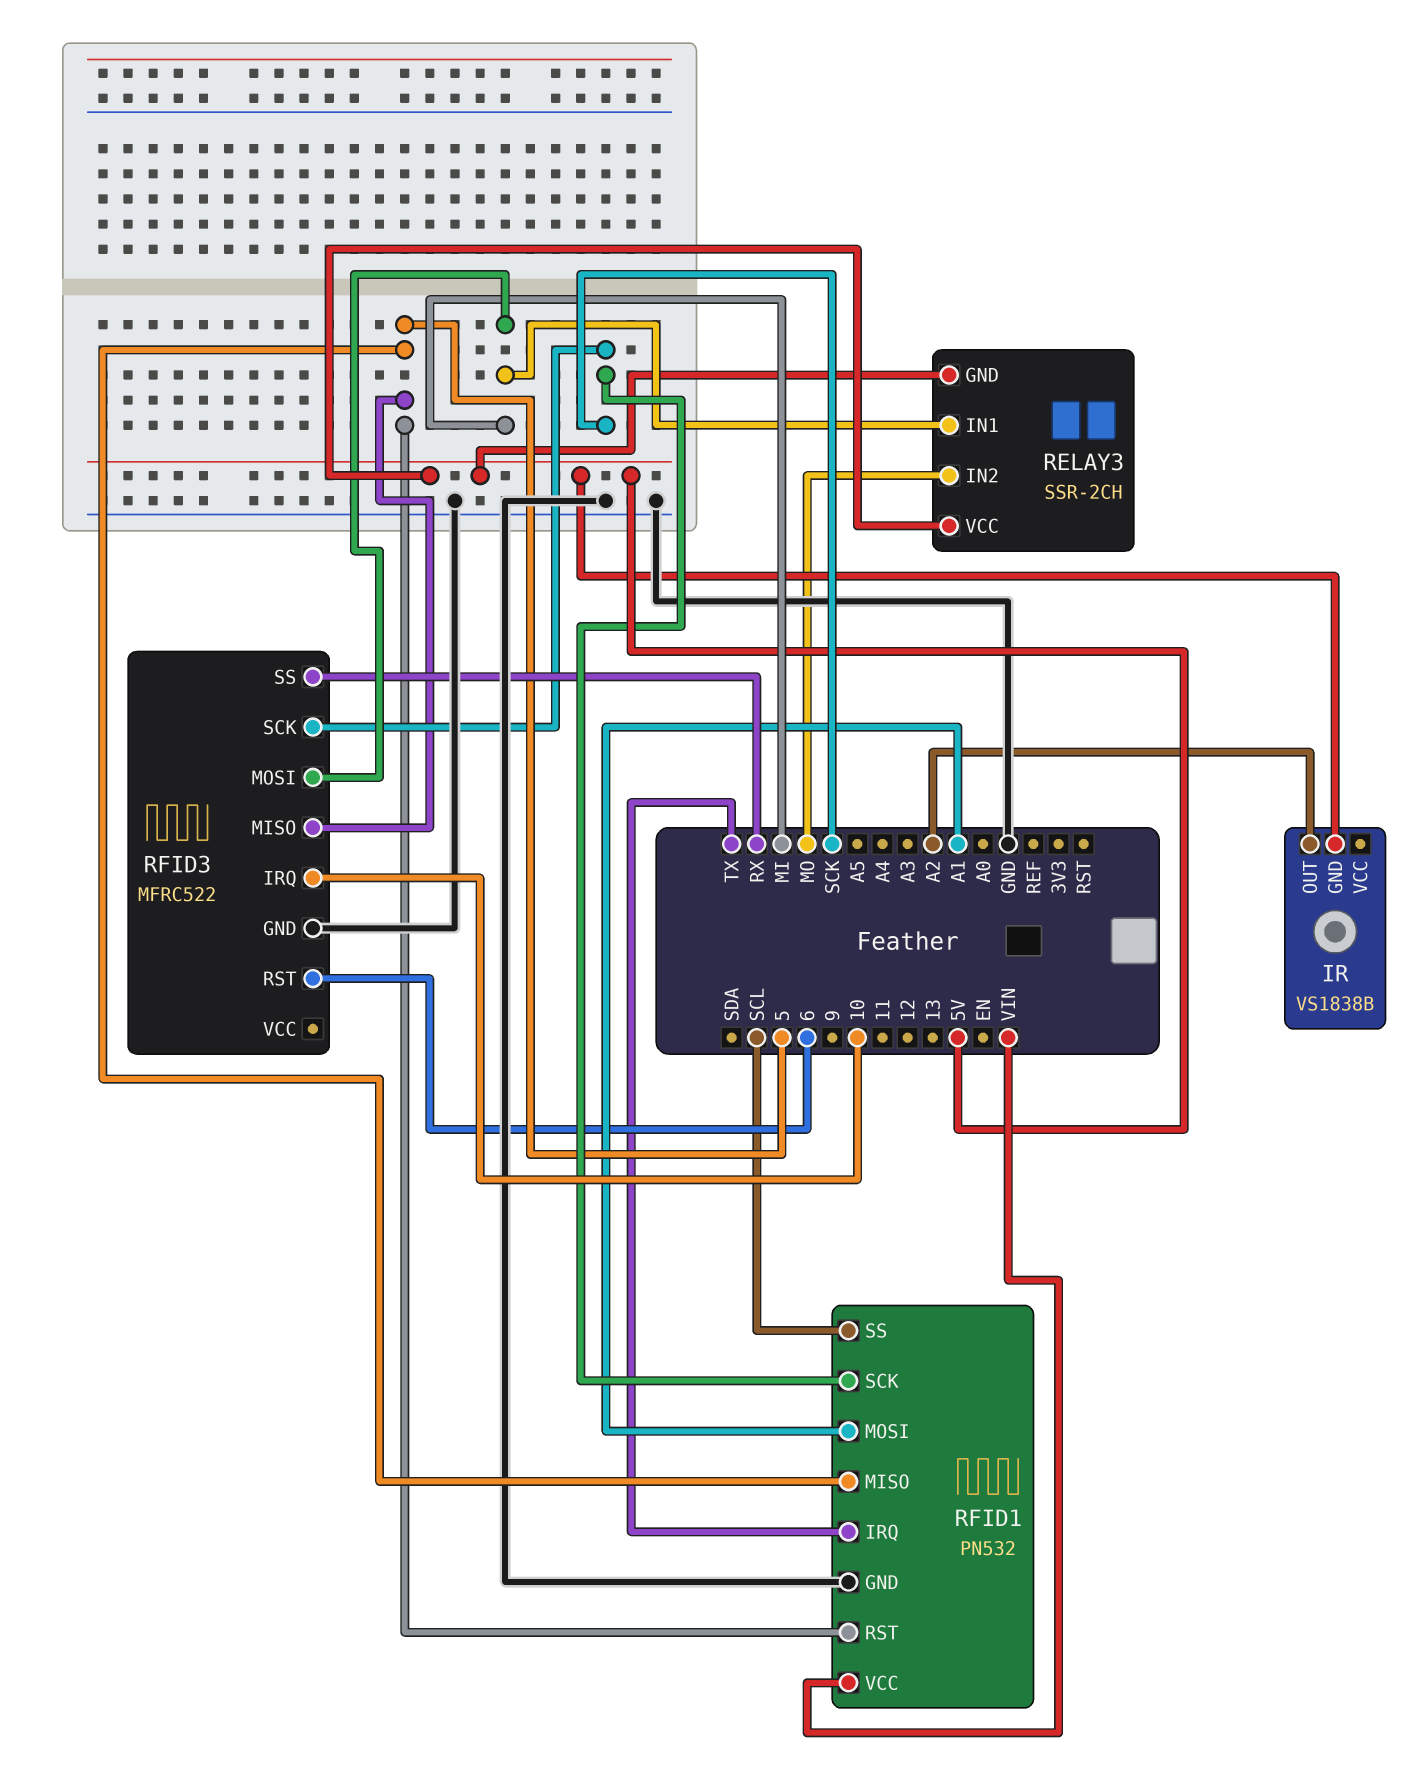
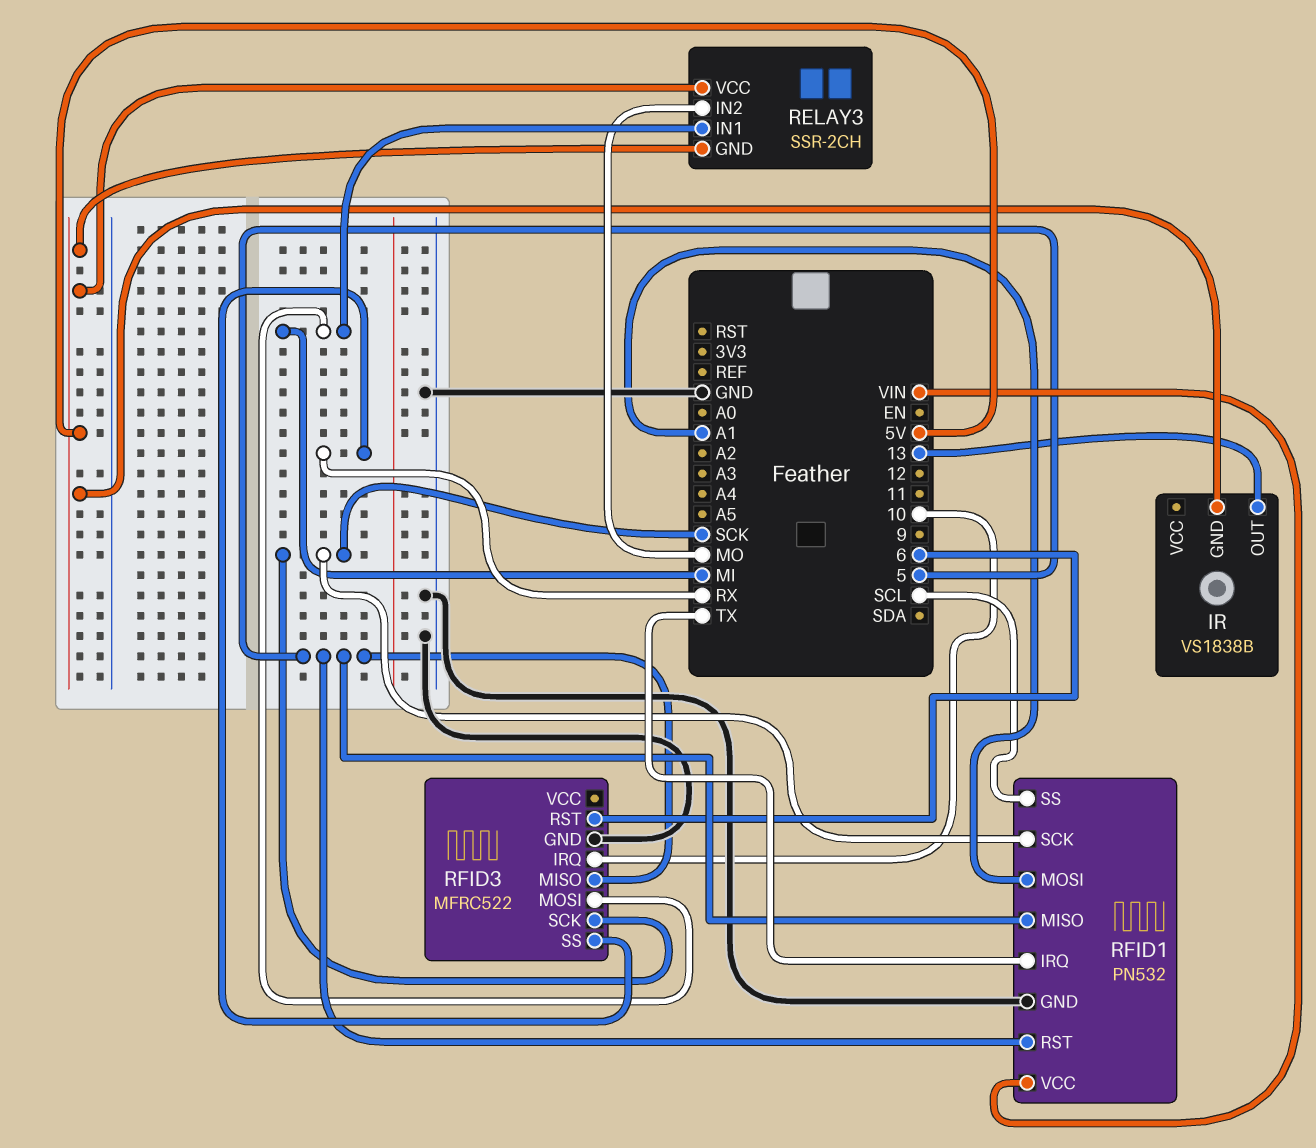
IR pin OUT: A2 -> 13

